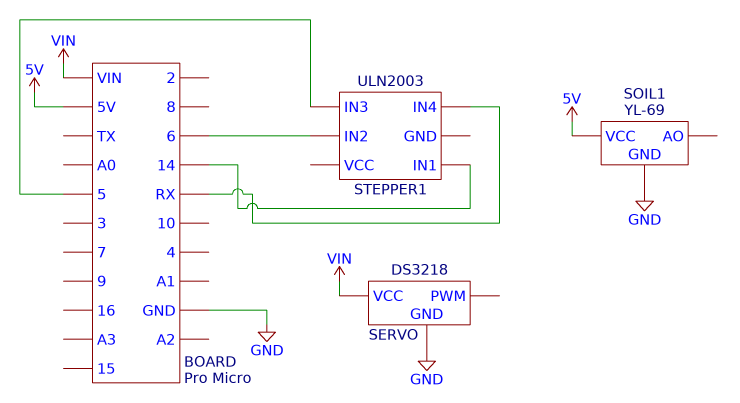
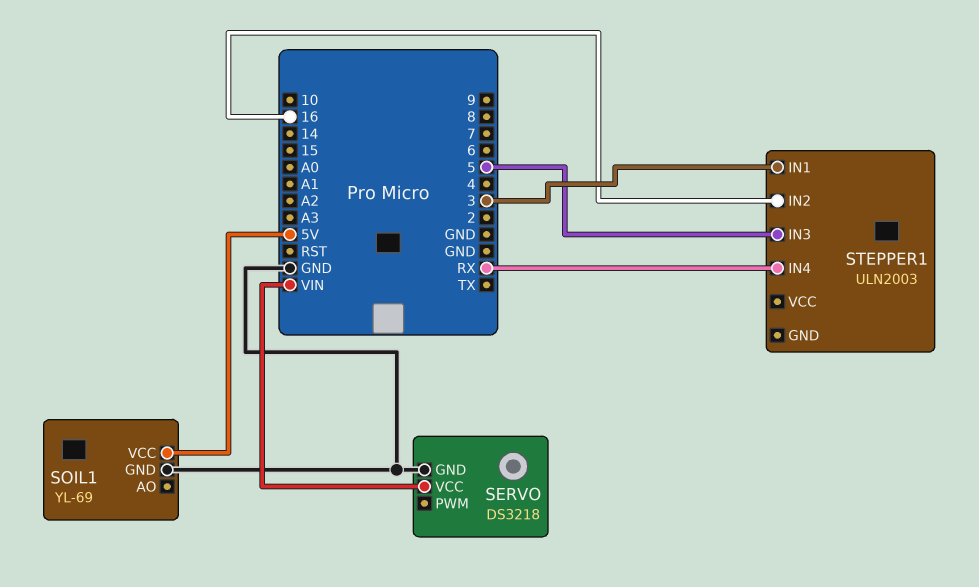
STEPPER1 pin IN1: 14 -> 3
STEPPER1 pin IN2: 6 -> 16

